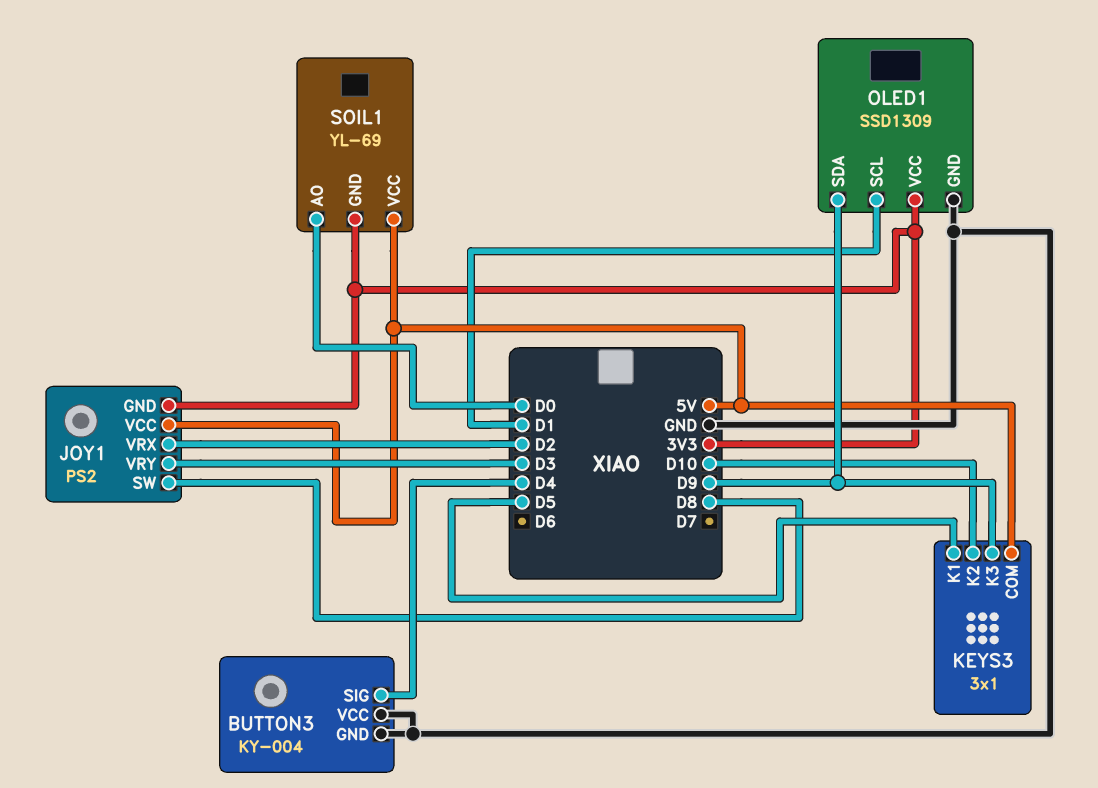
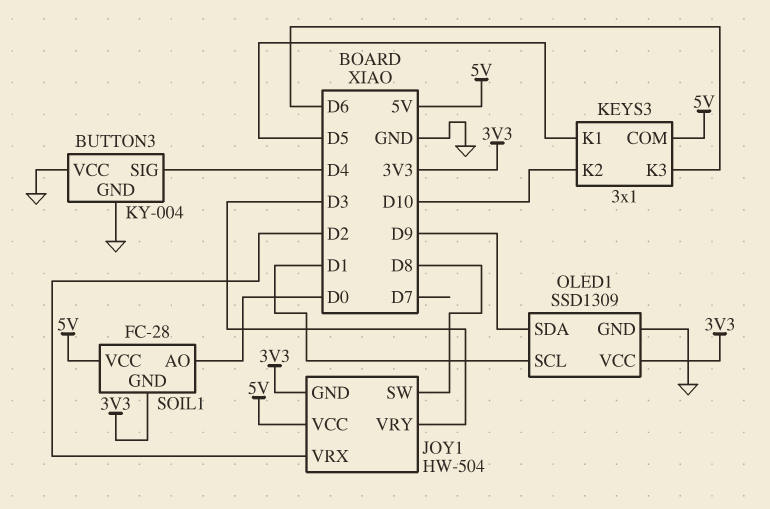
JOY1: PS2 -> HW-504
KEYS3 pin K3: D9 -> D6
SOIL1: YL-69 -> FC-28

